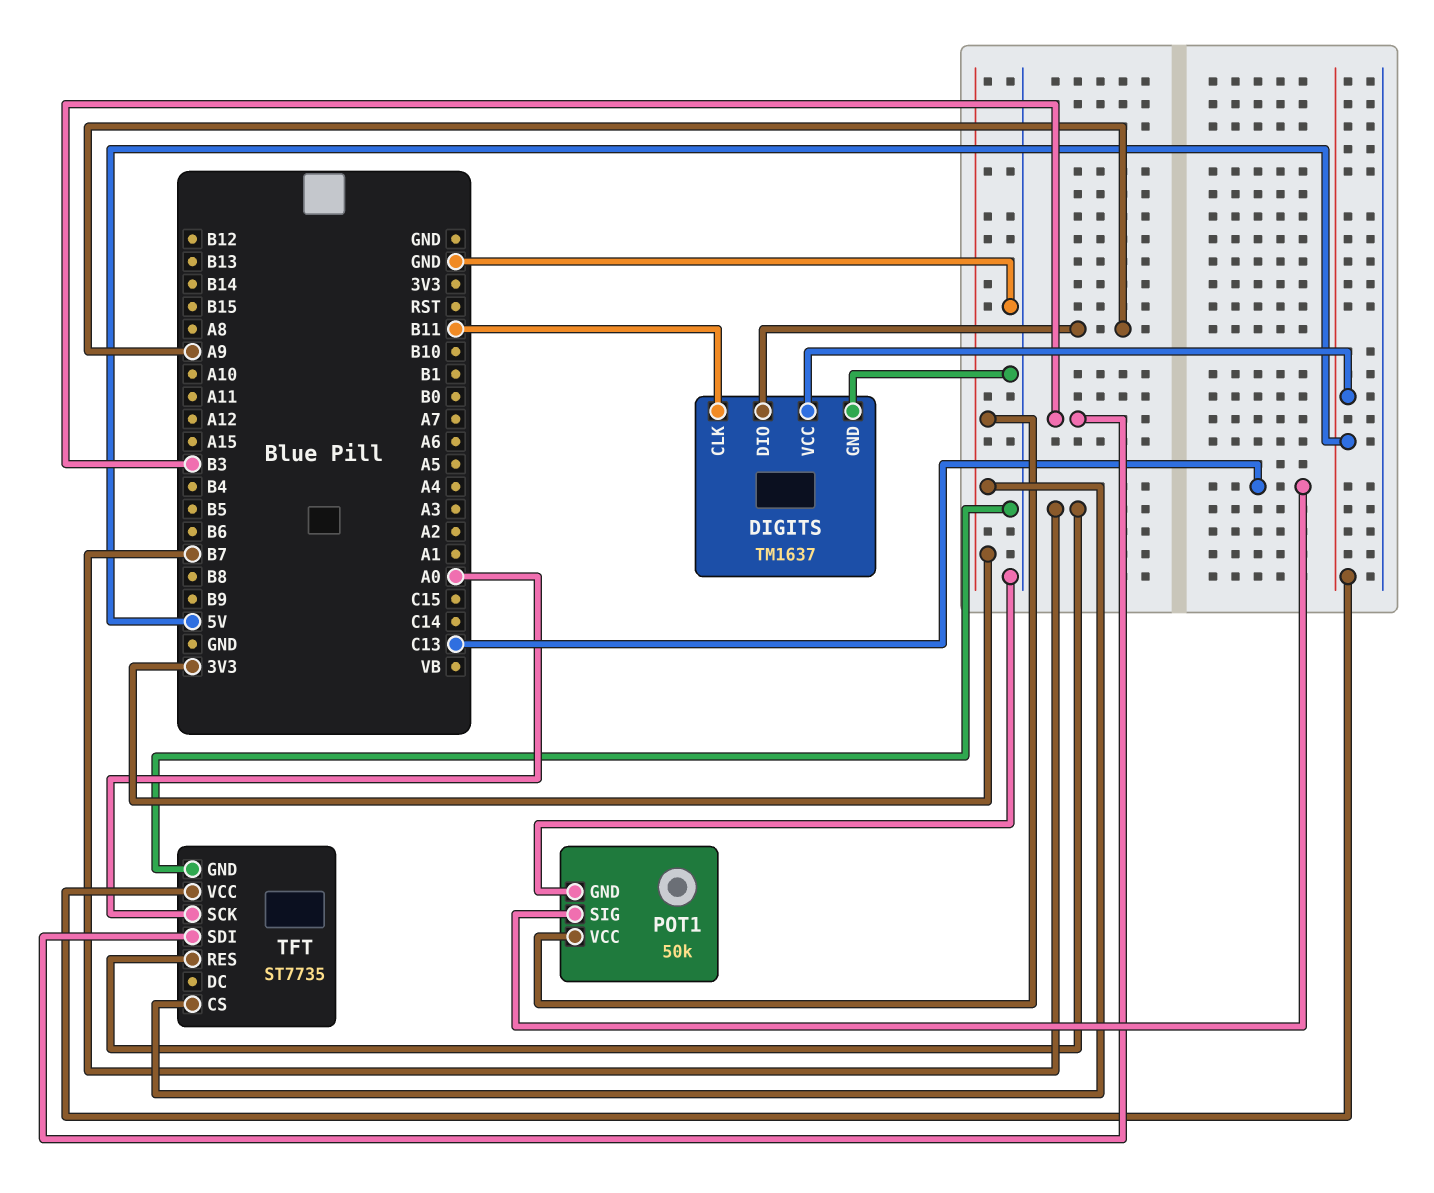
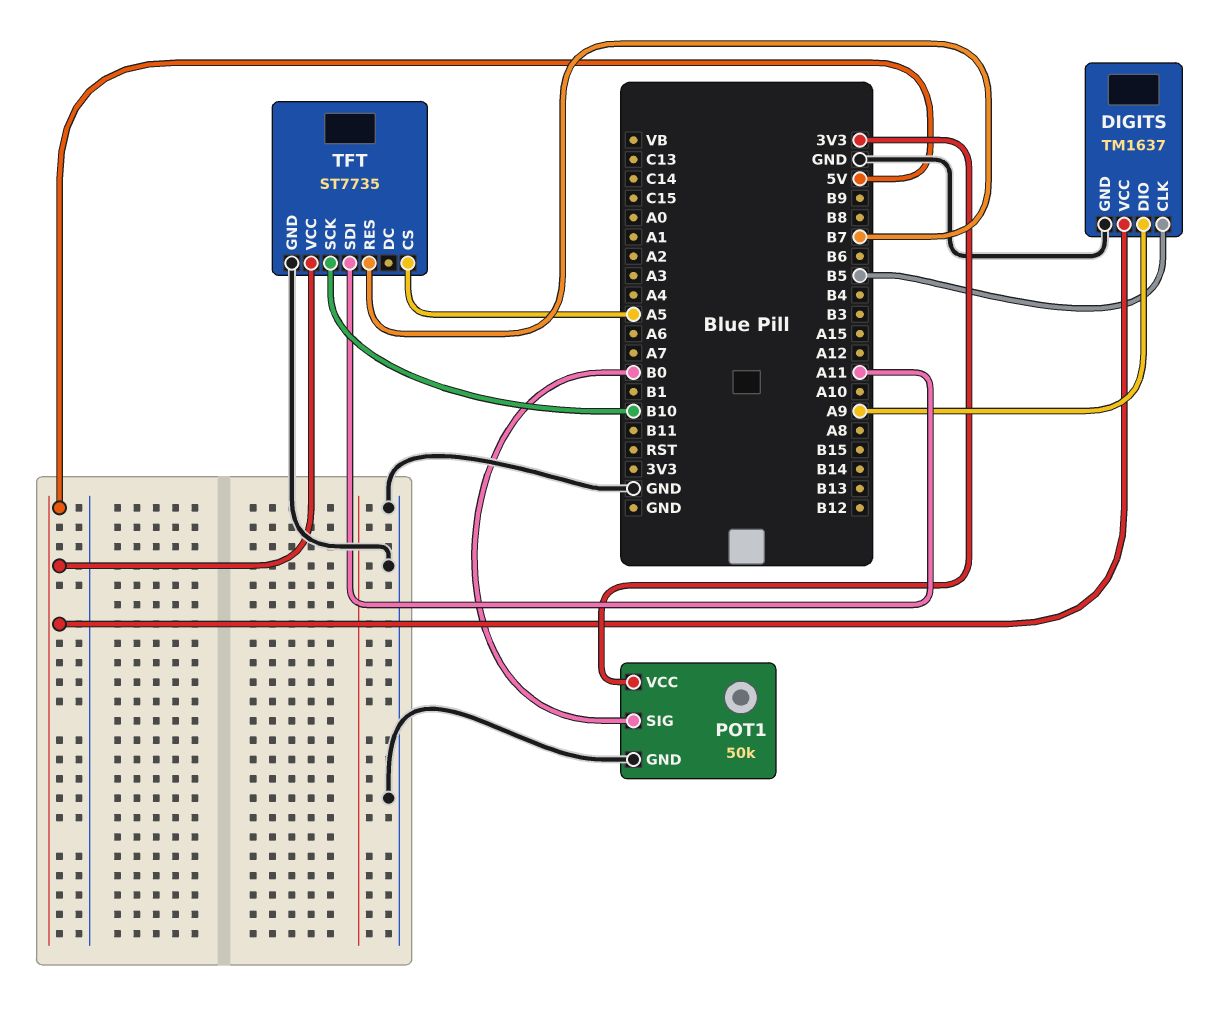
DIGITS pin CLK: B11 -> B5
POT1 pin SIG: C13 -> B0
TFT pin CS: 3V3 -> A5
TFT pin SCK: A0 -> B10
TFT pin SDI: B3 -> A11

